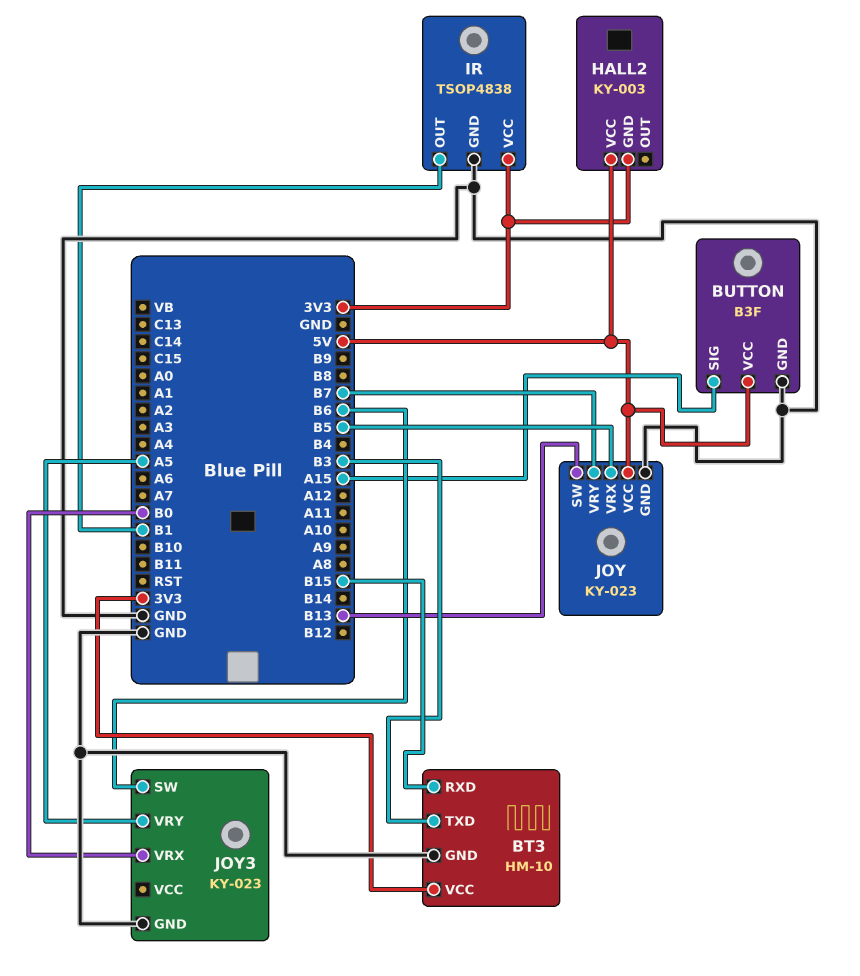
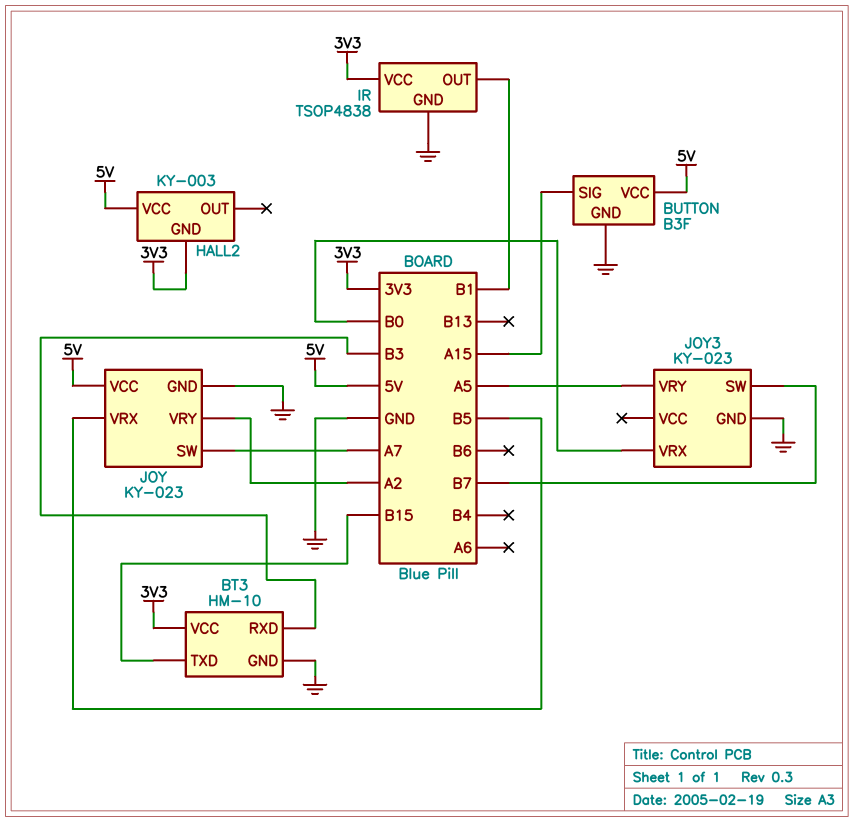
BT3 pin RXD: B15 -> B3
BT3 pin TXD: B3 -> B15
JOY pin SW: B13 -> A7
JOY pin VRY: B7 -> A2
JOY3 pin SW: B6 -> B7

